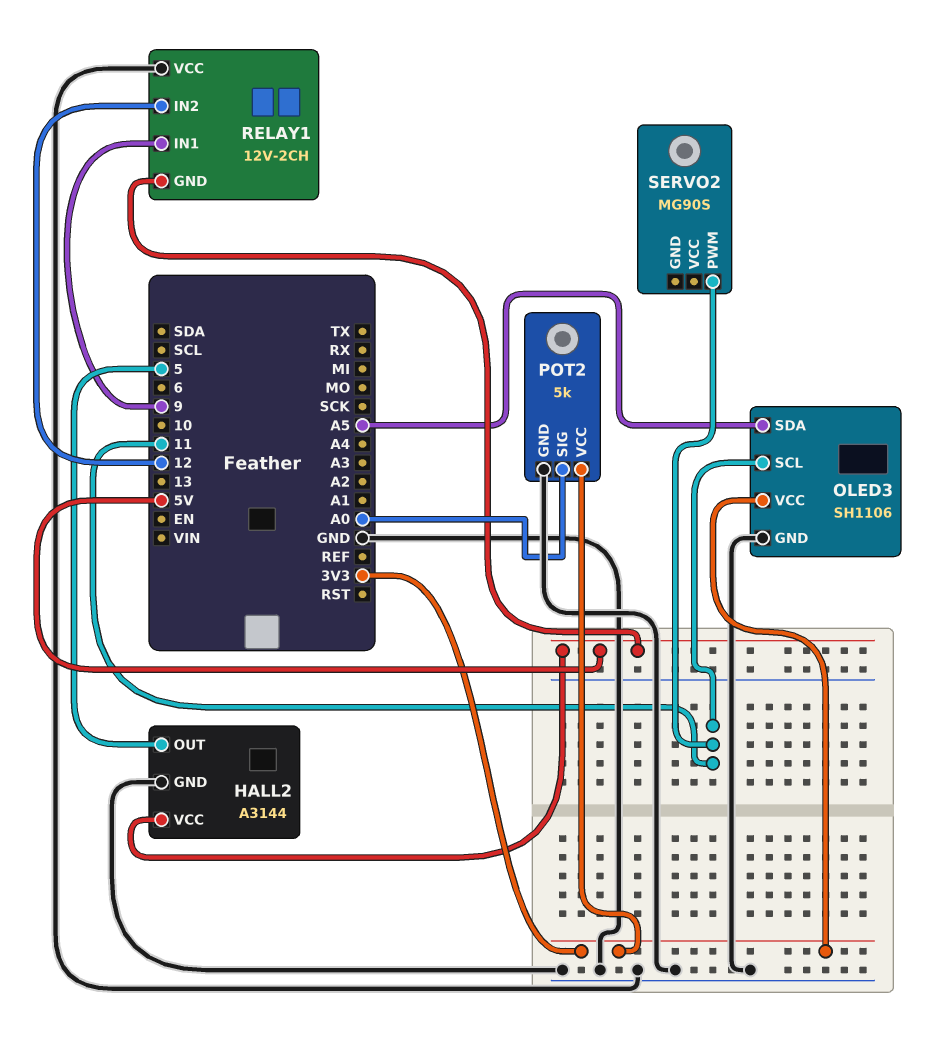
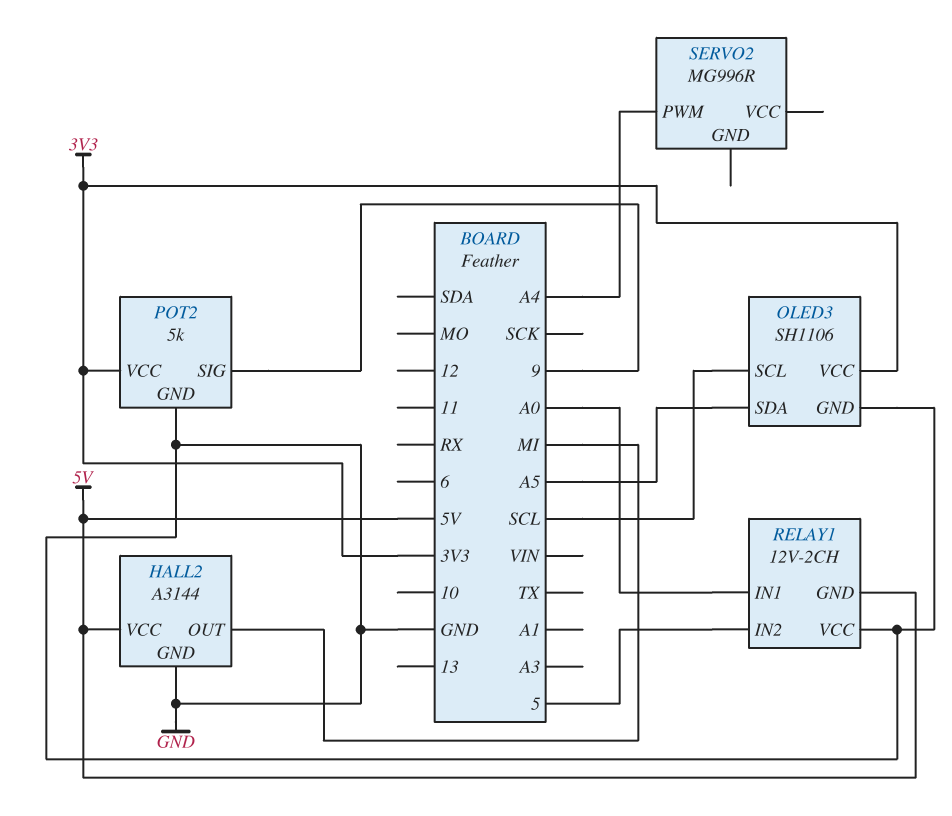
HALL2 pin OUT: 5 -> MI
OLED3 pin SCL: 11 -> SCL
POT2 pin SIG: A0 -> 9
RELAY1 pin IN1: 9 -> A0
RELAY1 pin IN2: 12 -> 5
SERVO2: MG90S -> MG996R
SERVO2 pin PWM: 11 -> A4

